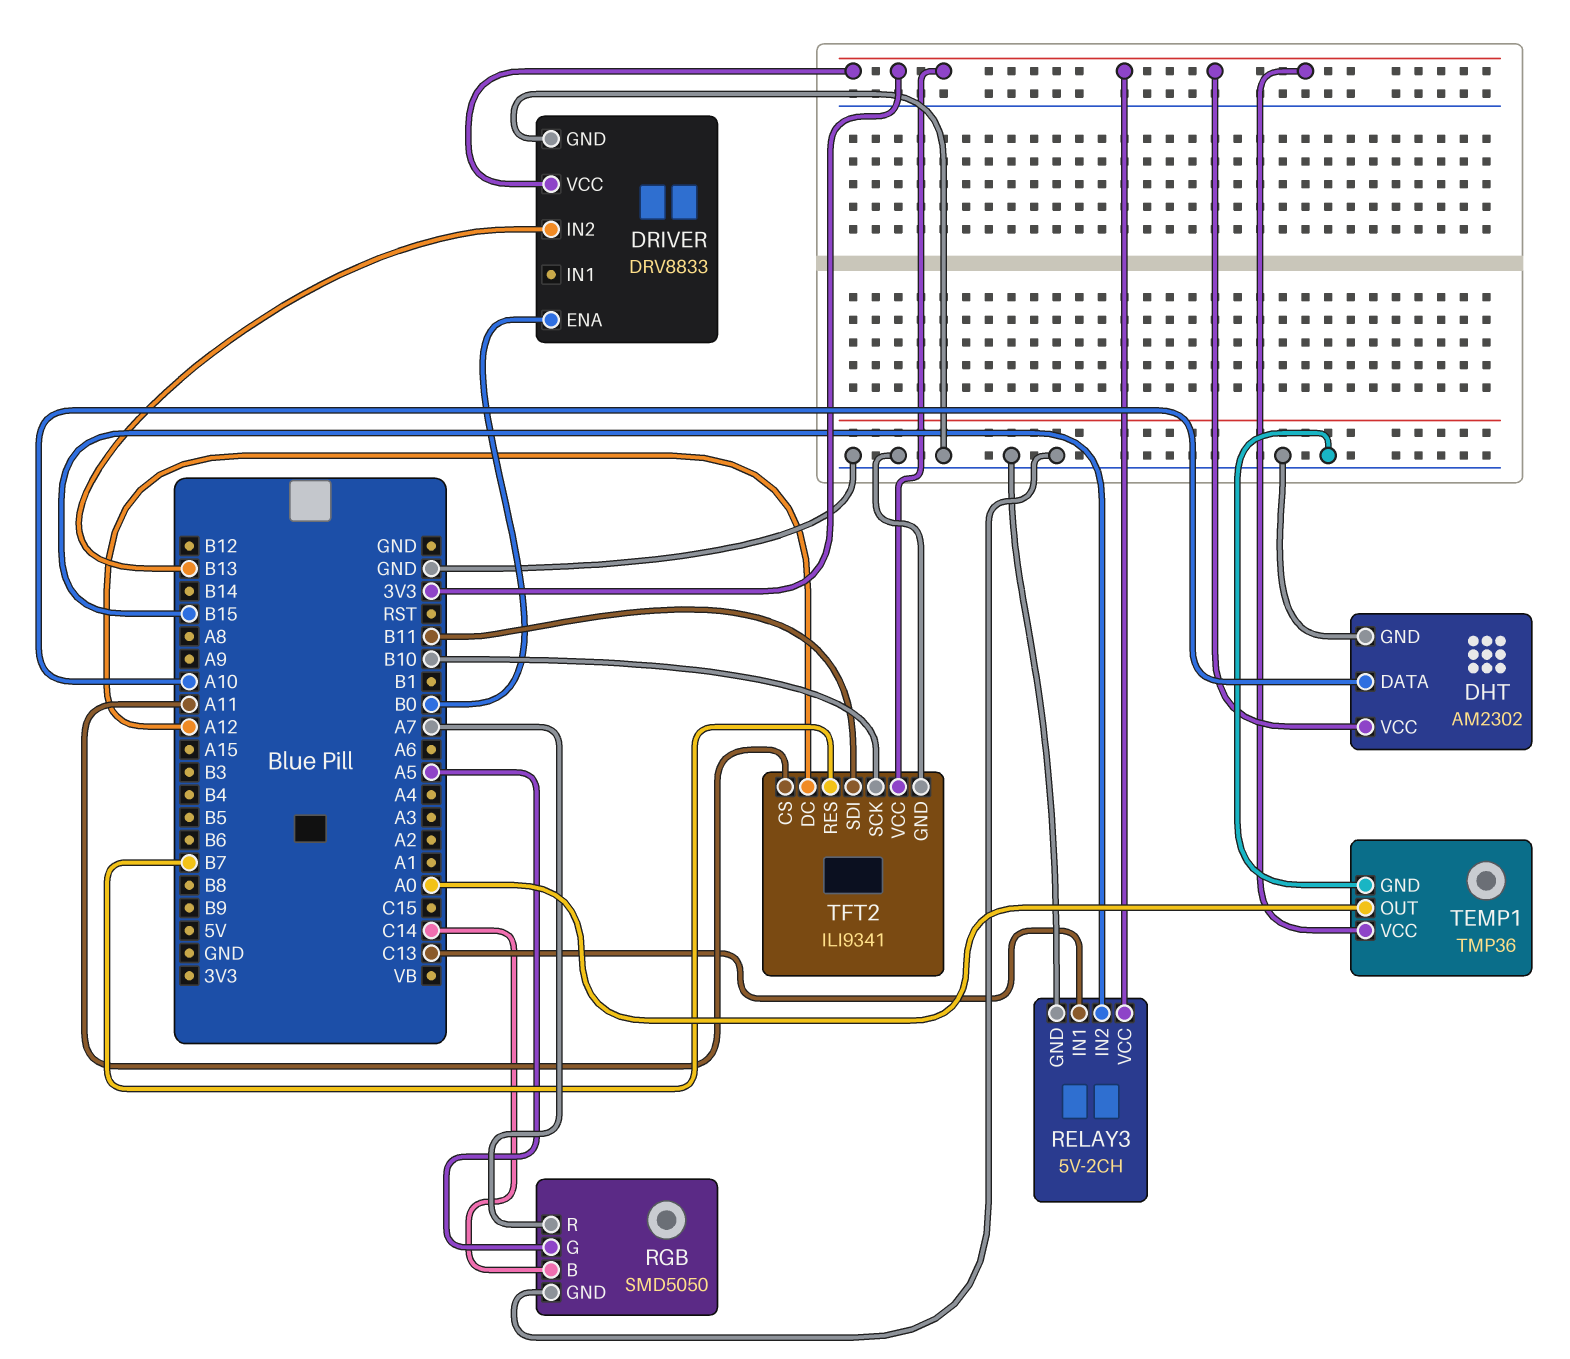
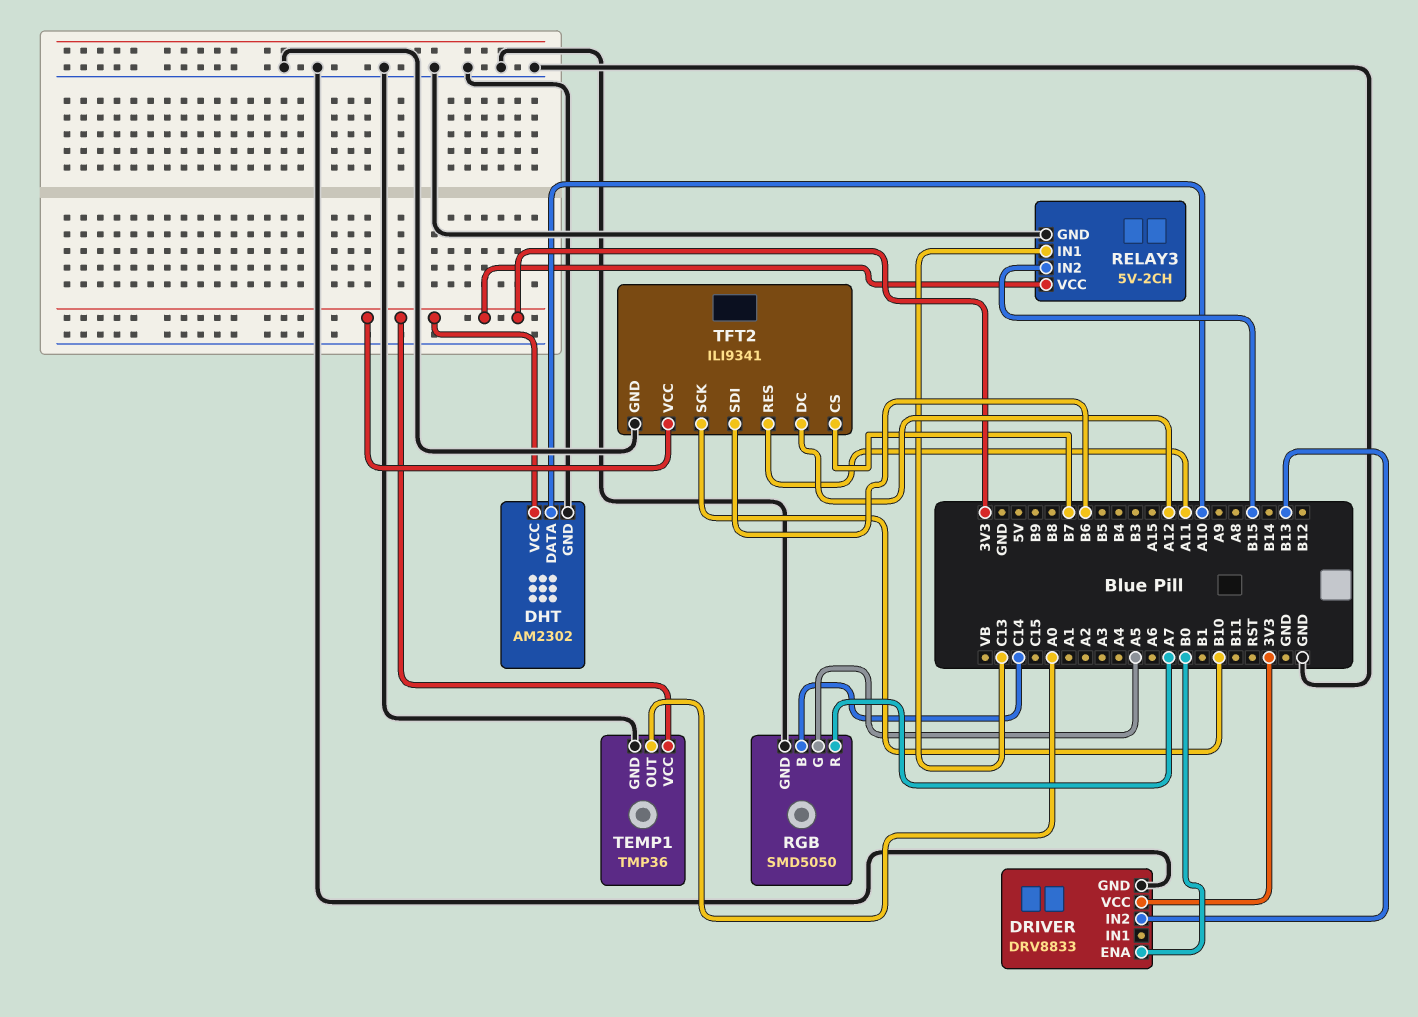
TFT2 pin CS: A11 -> B7
TFT2 pin RES: B7 -> A11
TFT2 pin SDI: B11 -> B6

